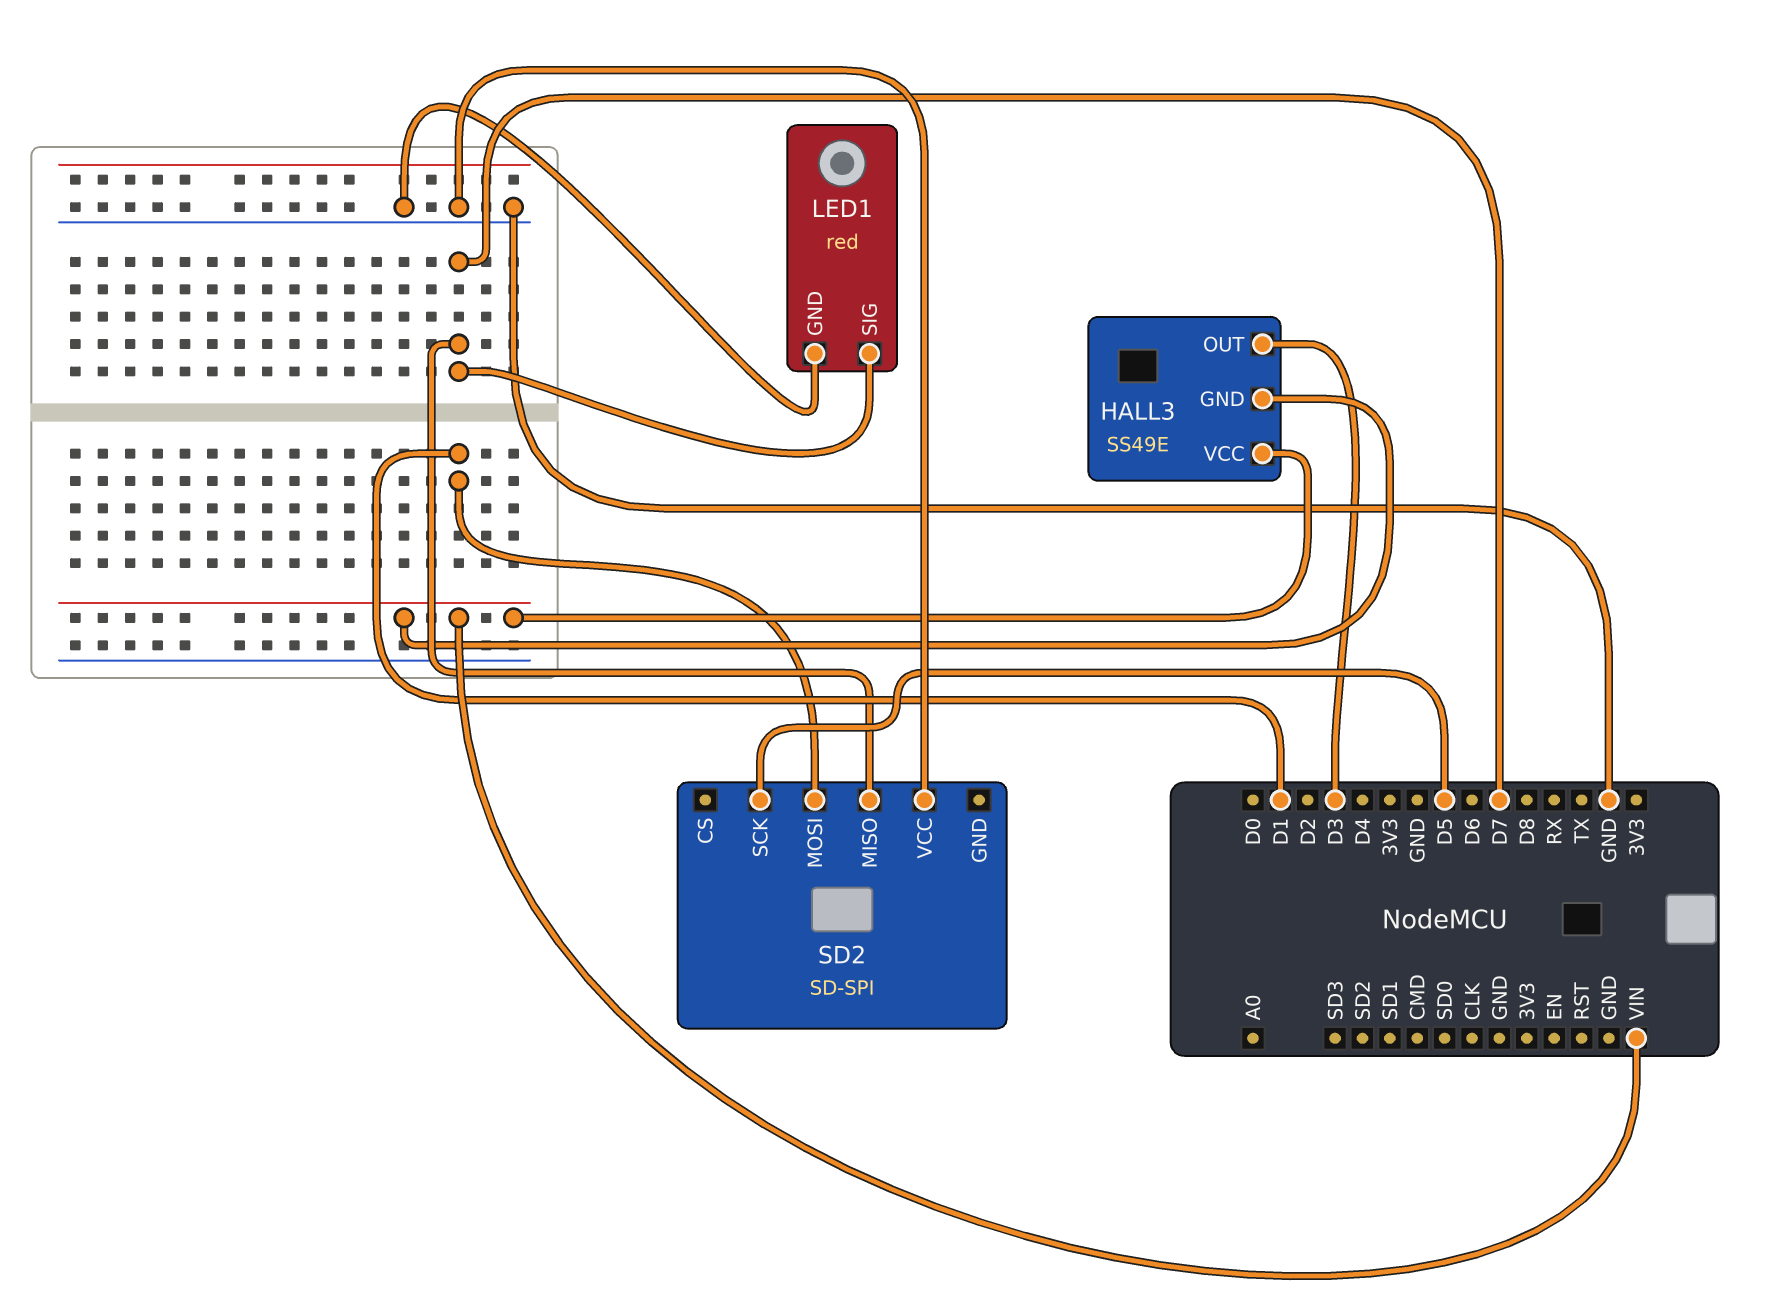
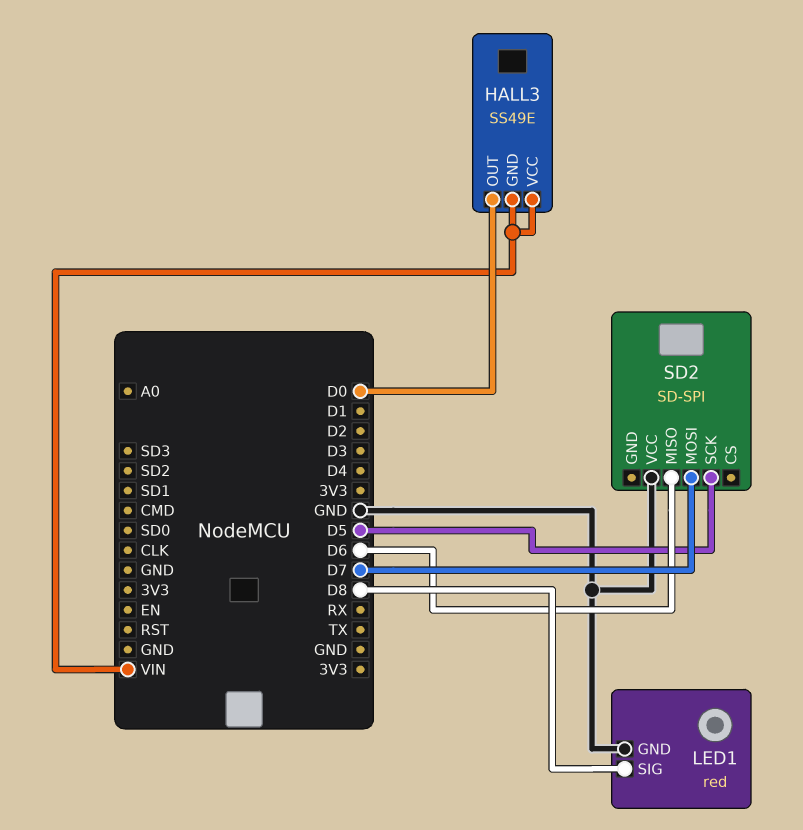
HALL3 pin OUT: D3 -> D0
LED1 pin SIG: D7 -> D8
SD2 pin MISO: D7 -> D6
SD2 pin MOSI: D1 -> D7

